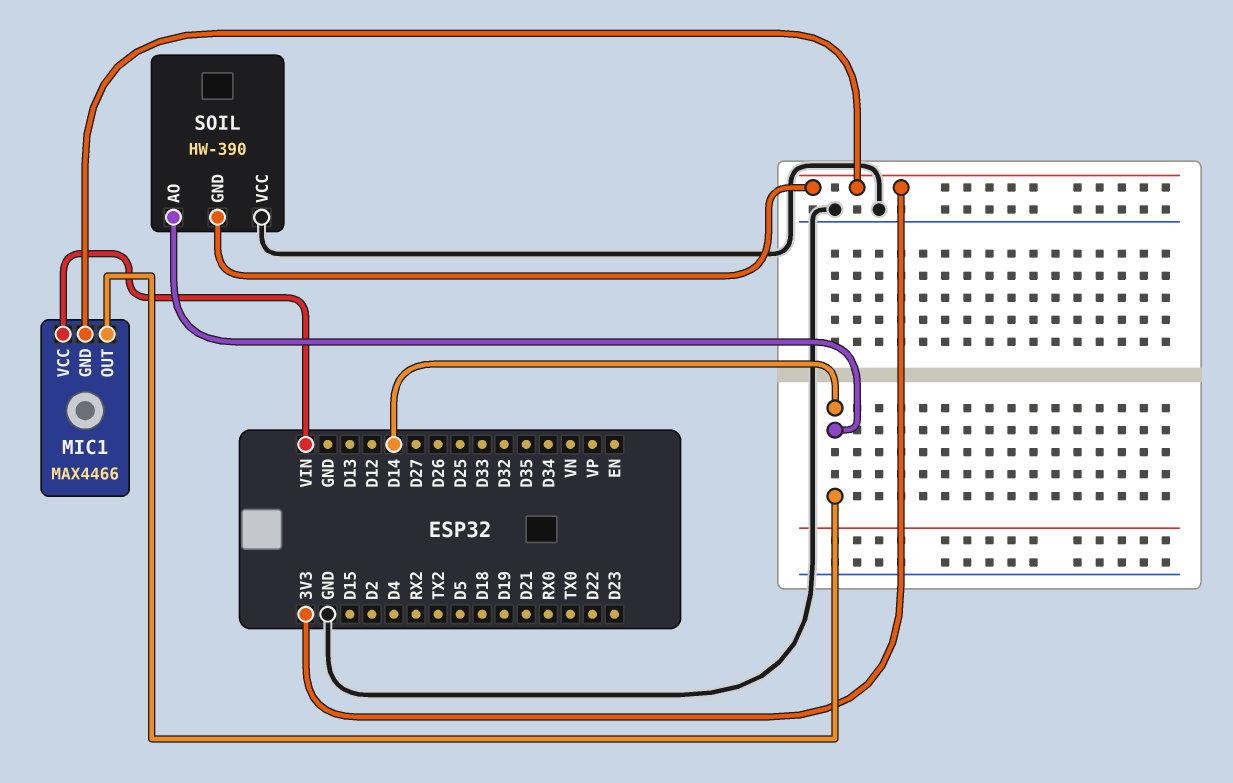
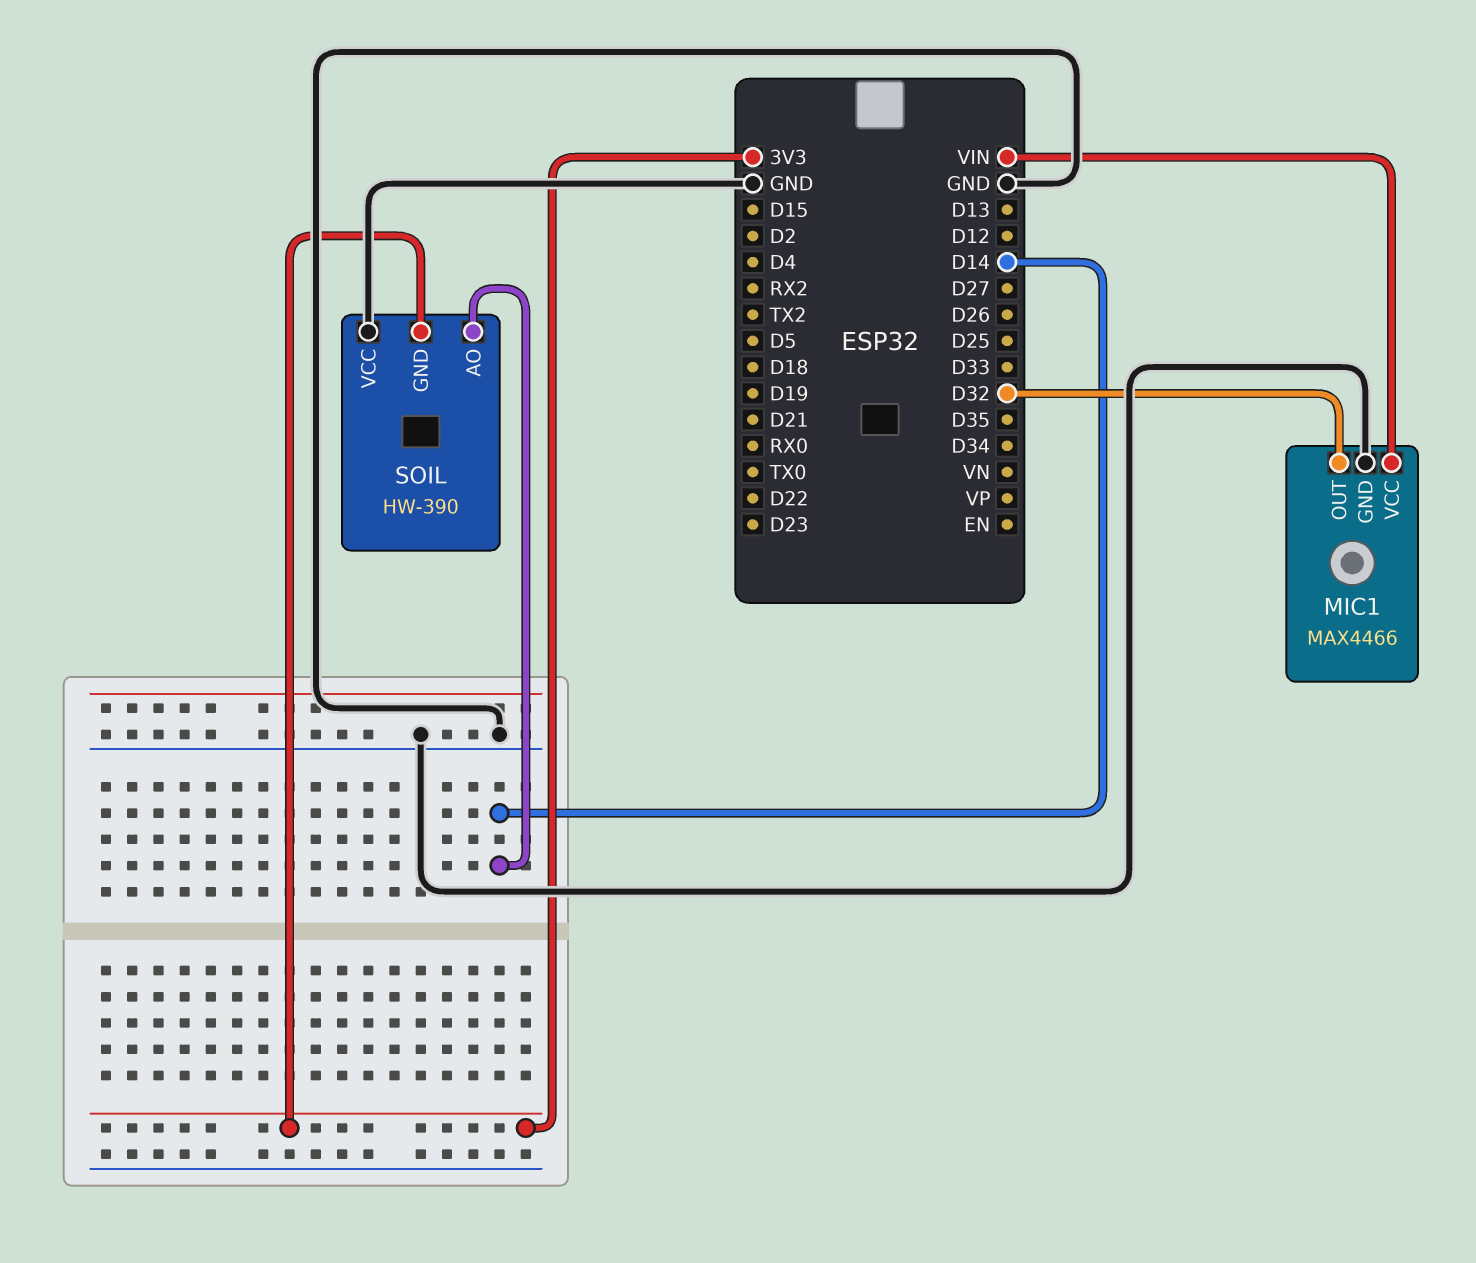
MIC1 pin GND: 3V3 -> GND
MIC1 pin OUT: D14 -> D32

